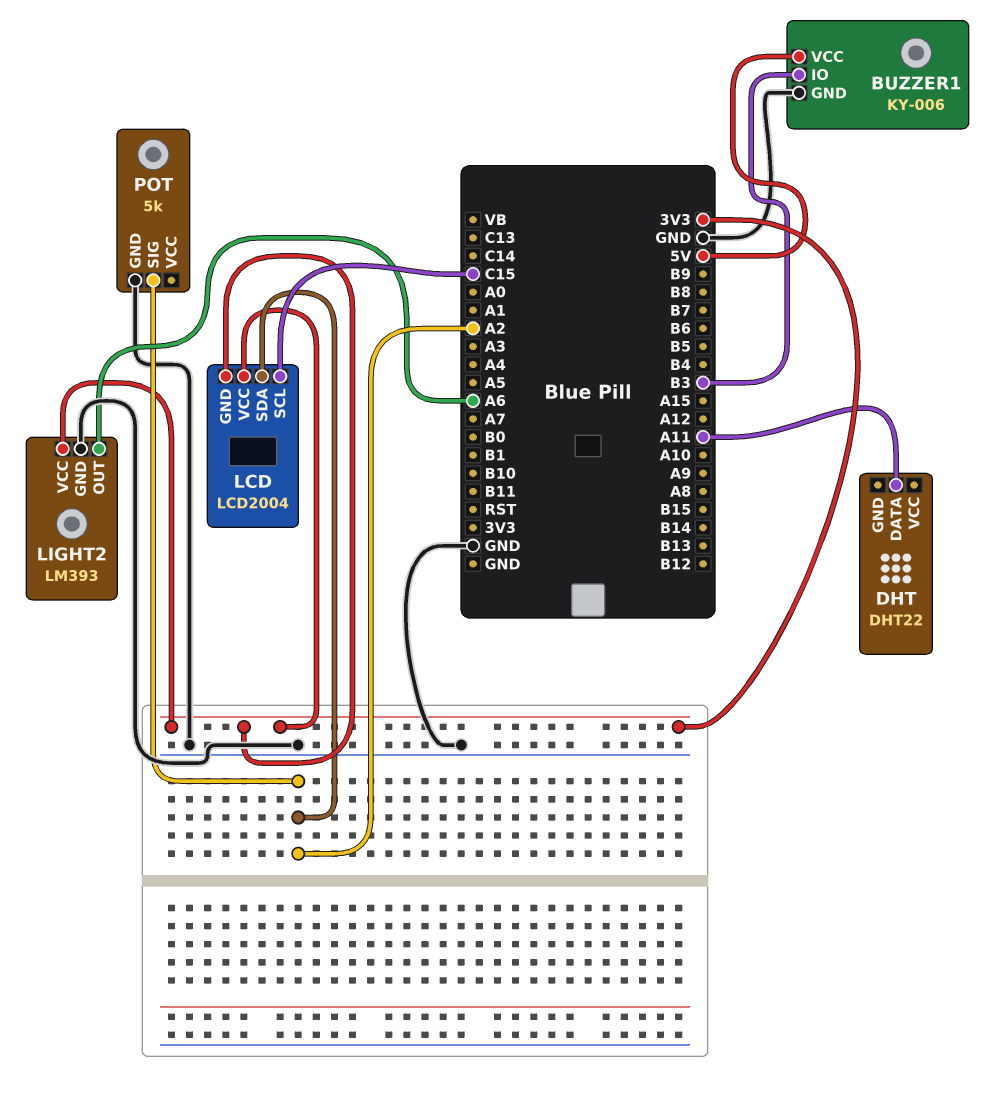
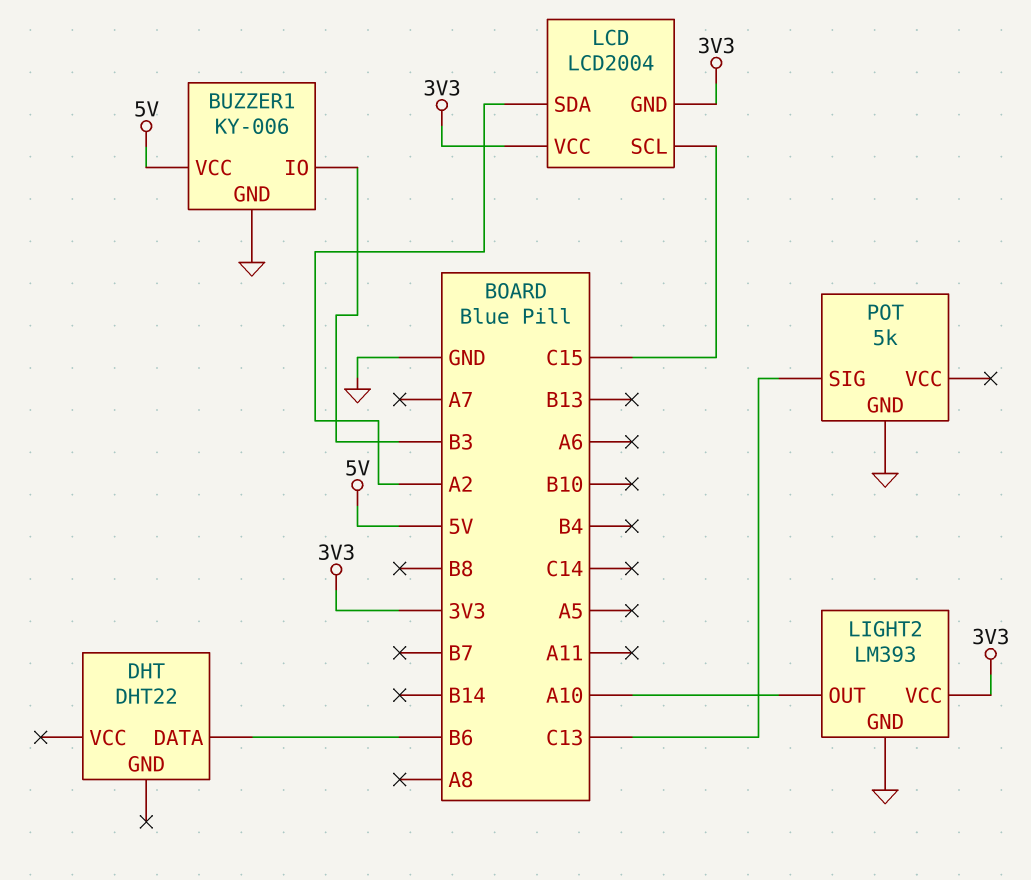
DHT pin DATA: A11 -> B6
LIGHT2 pin OUT: A6 -> A10
POT pin SIG: A2 -> C13

